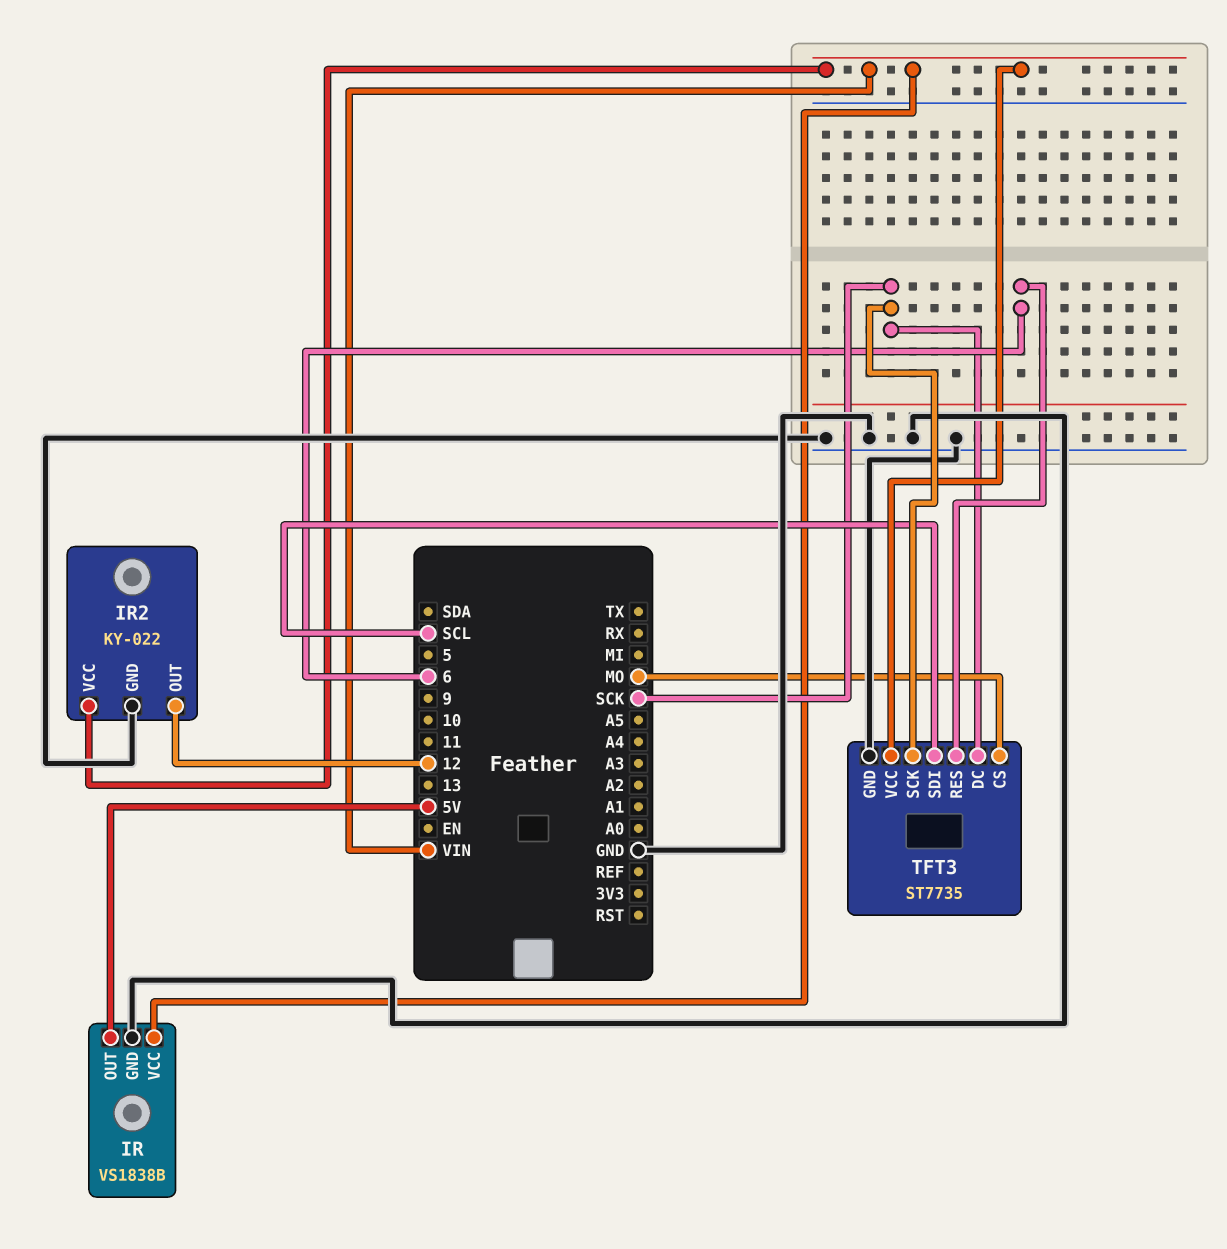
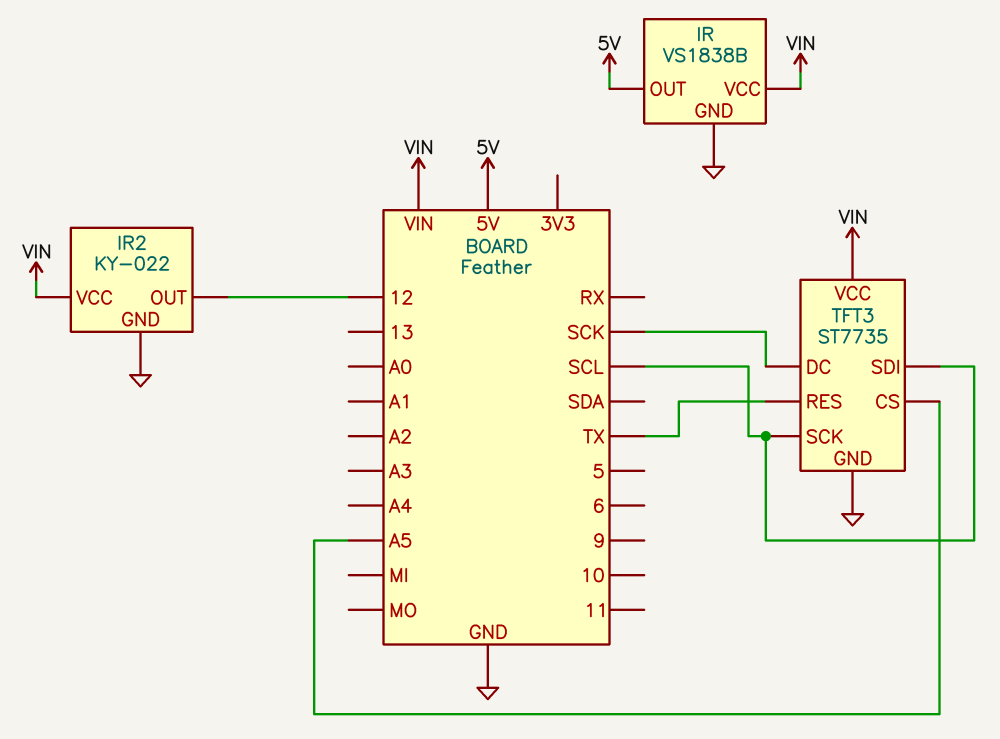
TFT3 pin CS: MO -> A5
TFT3 pin RES: 6 -> TX
TFT3 pin SCK: SCK -> SCL

